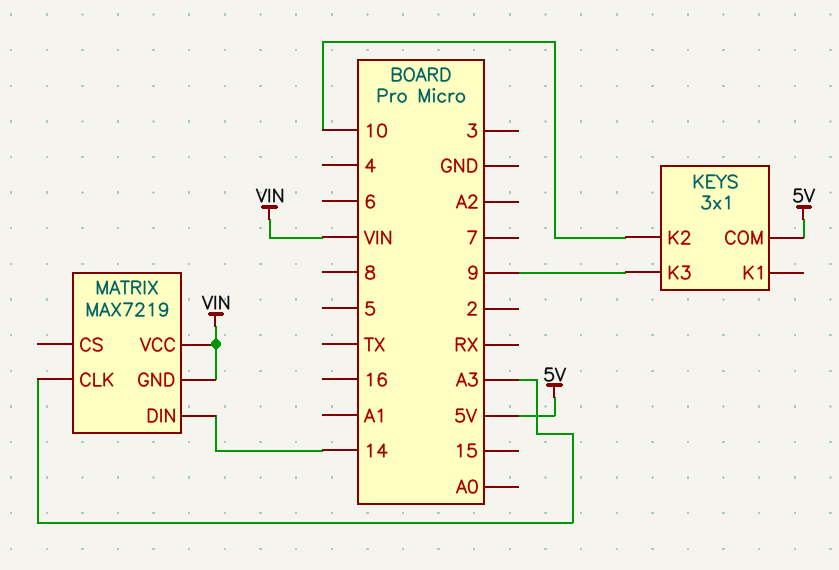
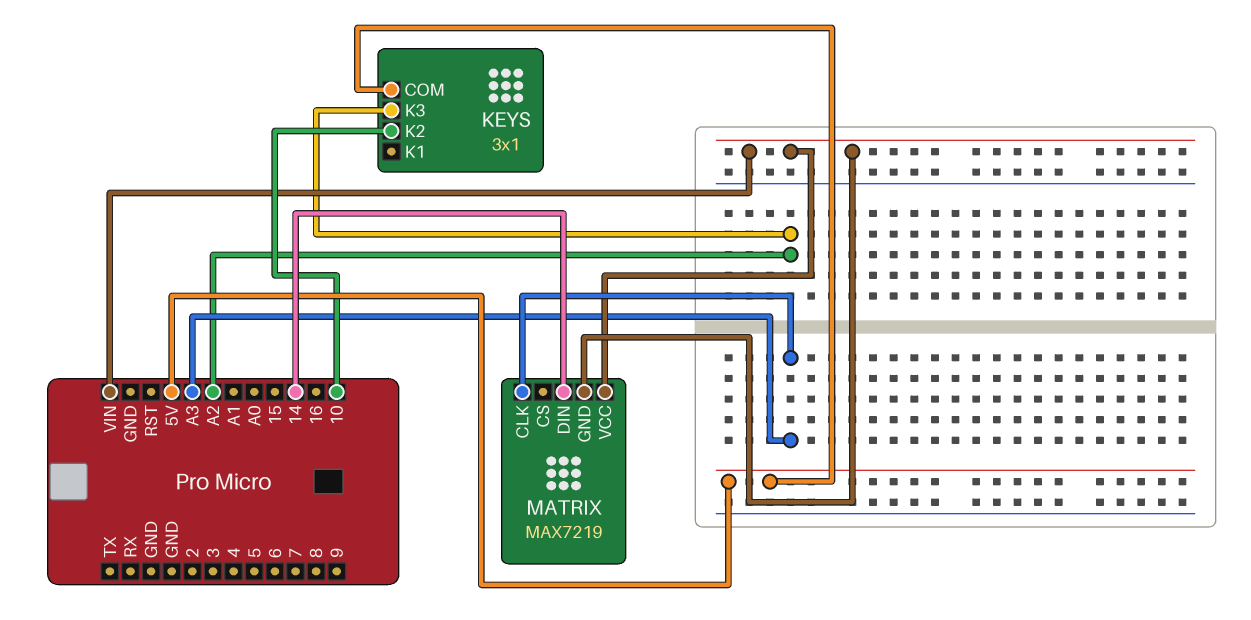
KEYS pin K3: 9 -> A2

